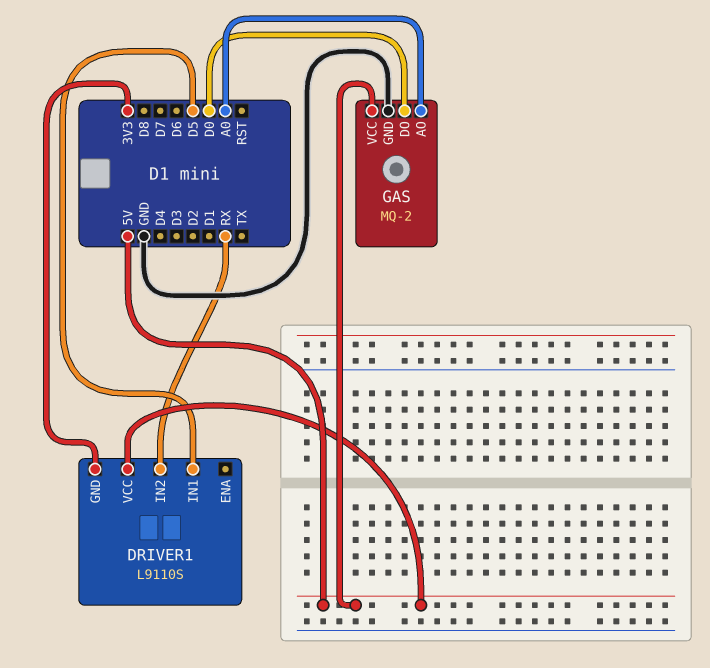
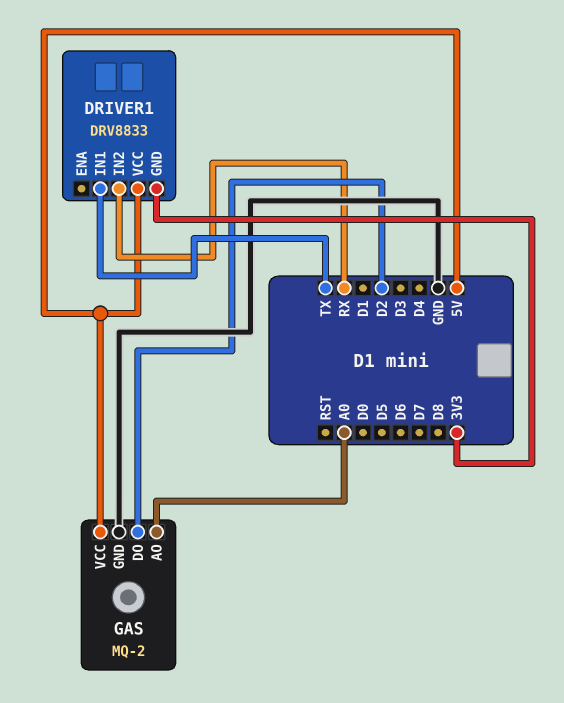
DRIVER1: L9110S -> DRV8833
DRIVER1 pin IN1: D5 -> TX
GAS pin DO: D0 -> D2

